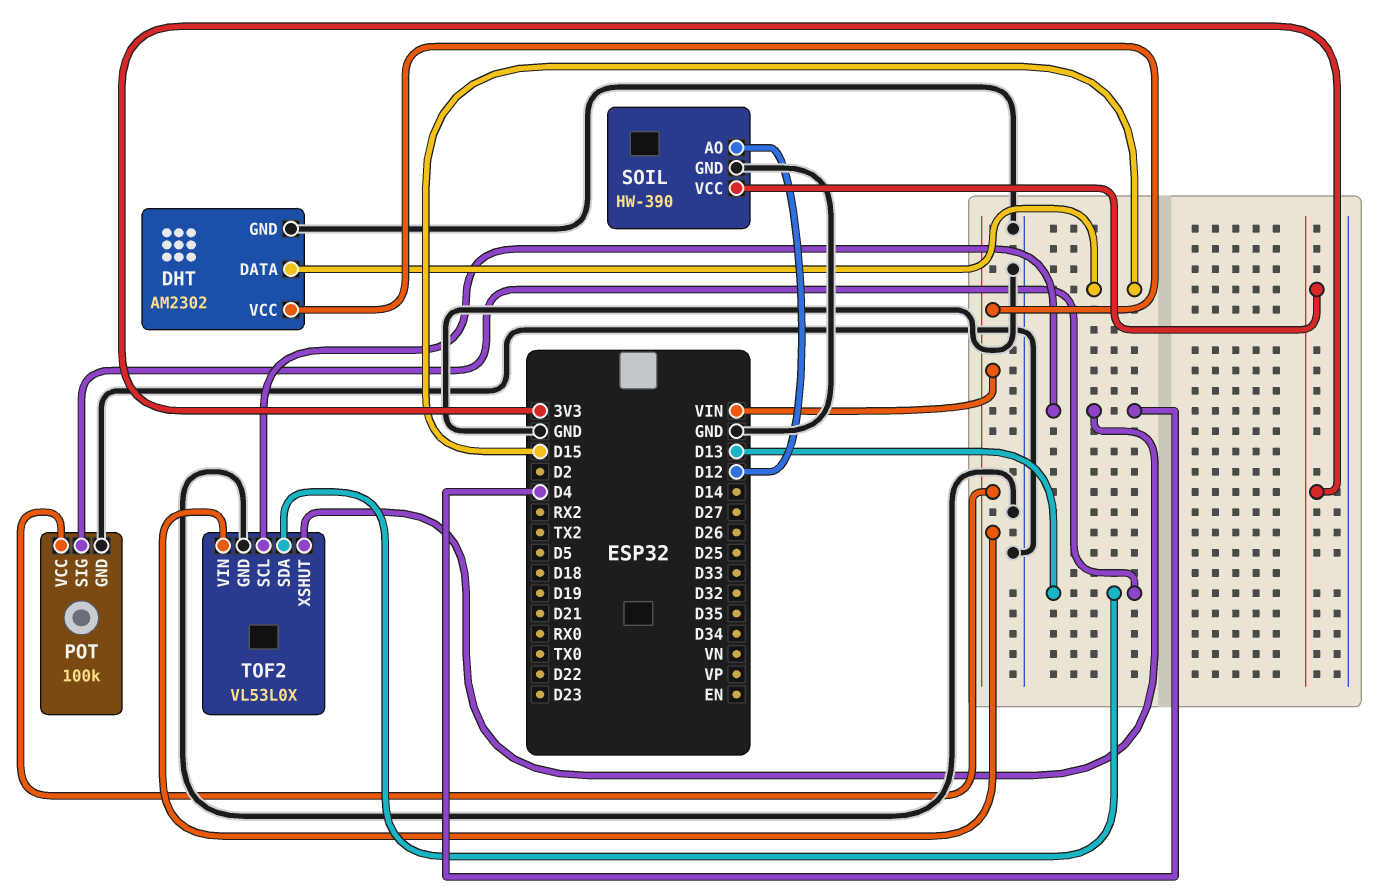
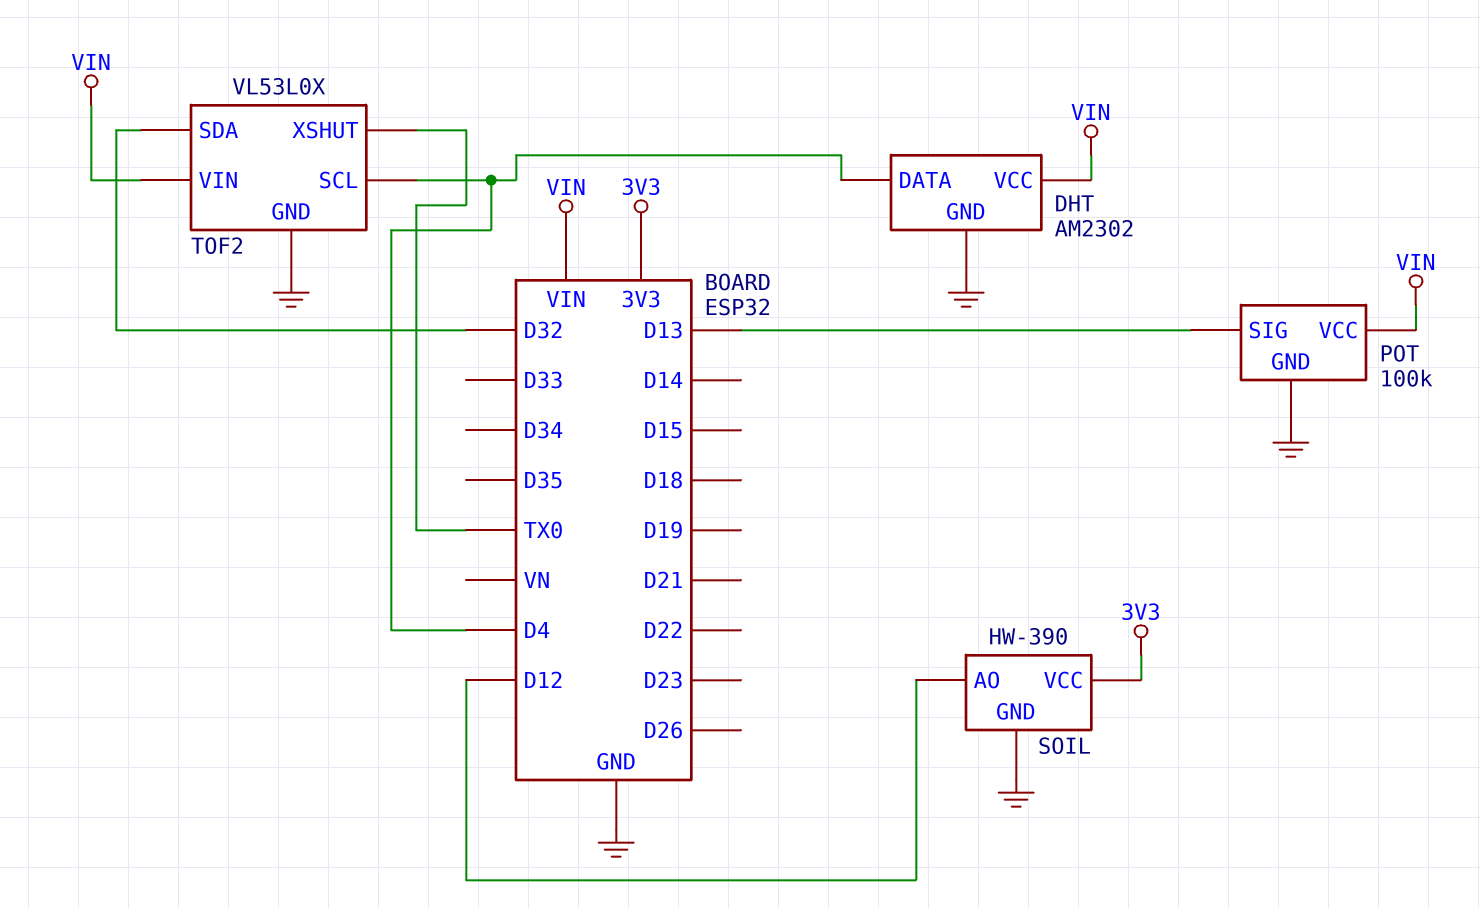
DHT pin DATA: D15 -> D4
TOF2 pin SDA: D13 -> D32
TOF2 pin XSHUT: D4 -> TX0

